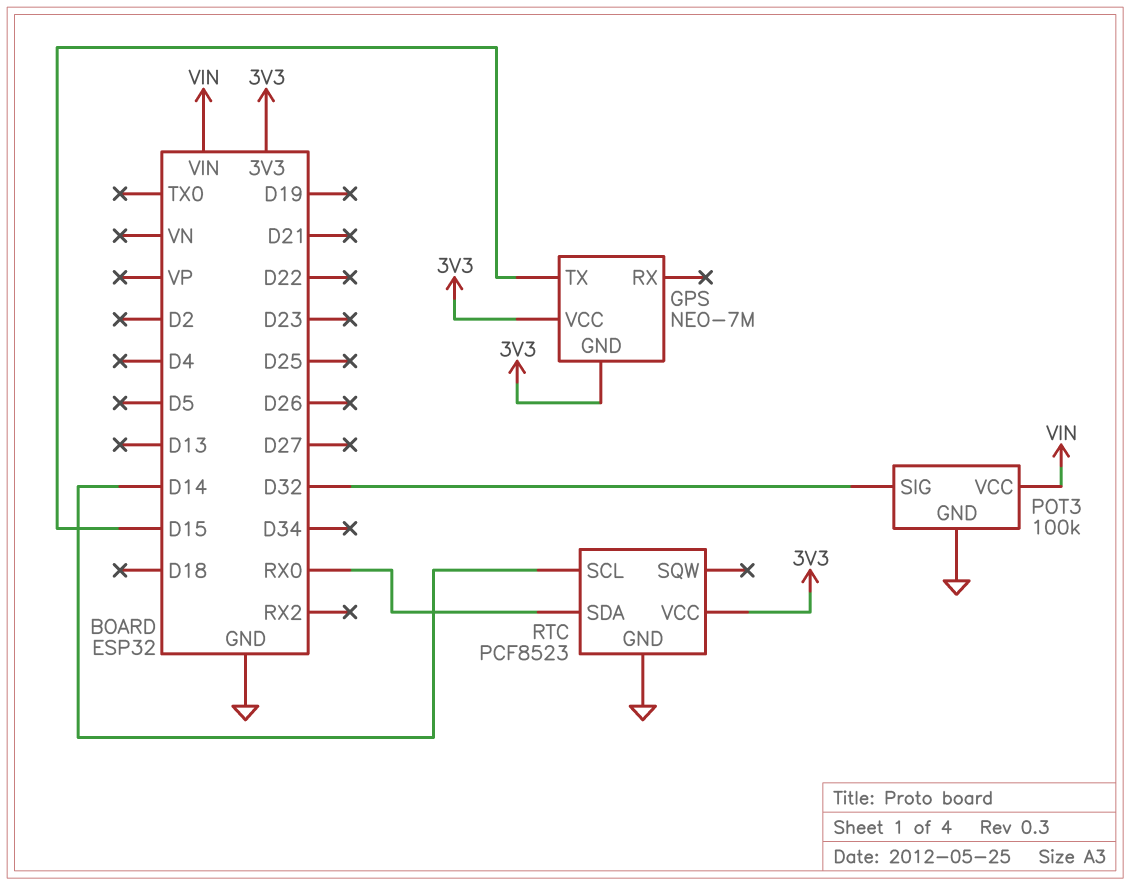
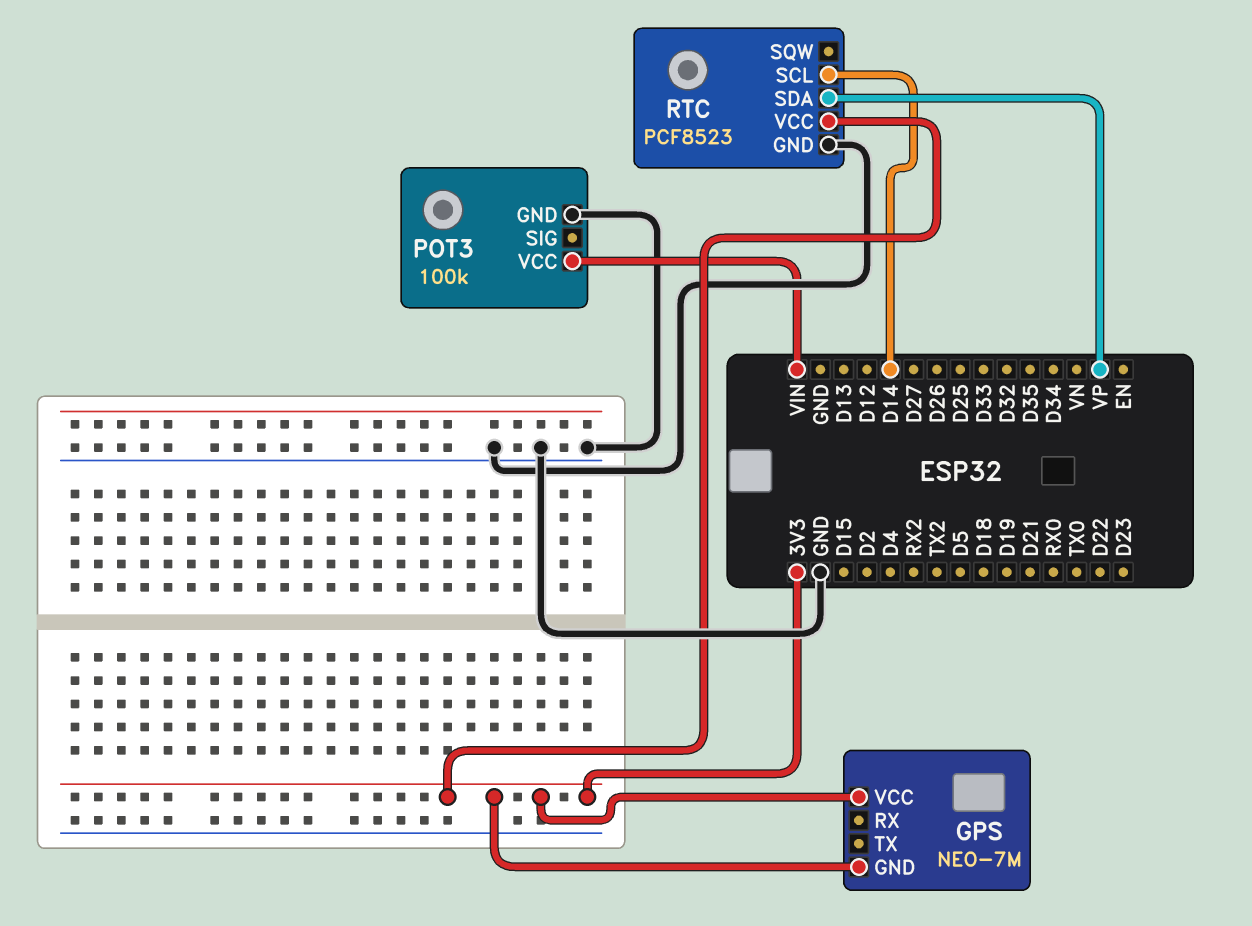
GPS pin TX: D15 -> none
POT3 pin SIG: D32 -> none
RTC pin SDA: RX0 -> VP

